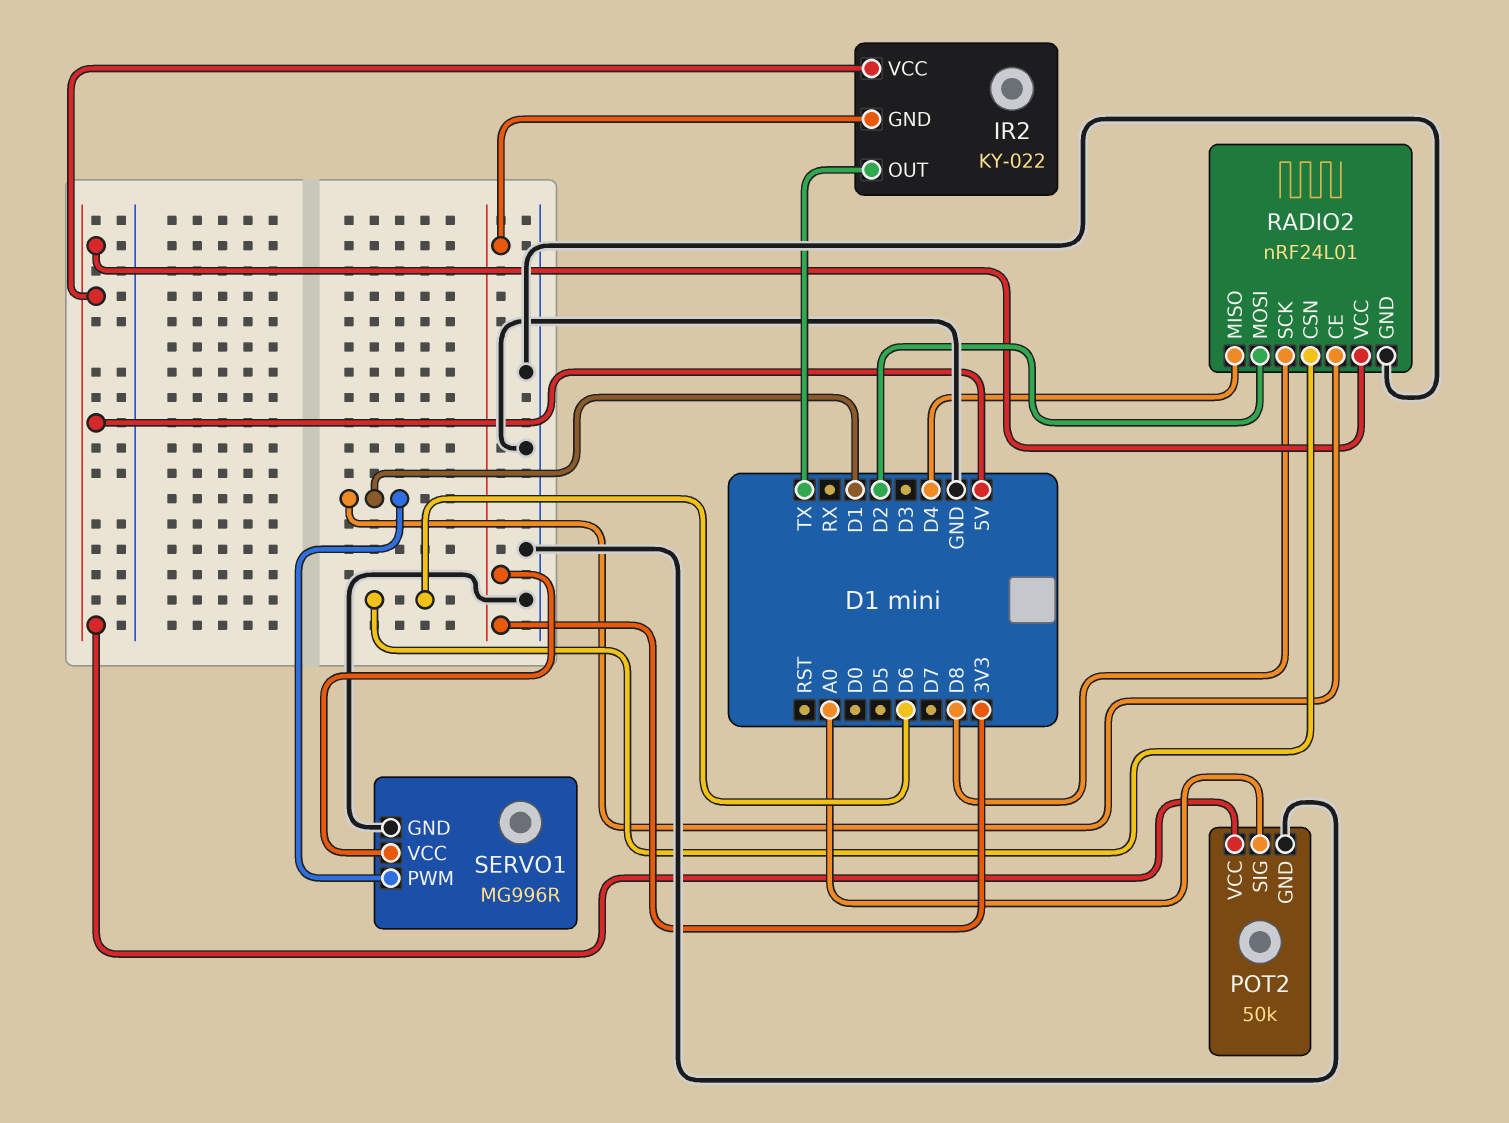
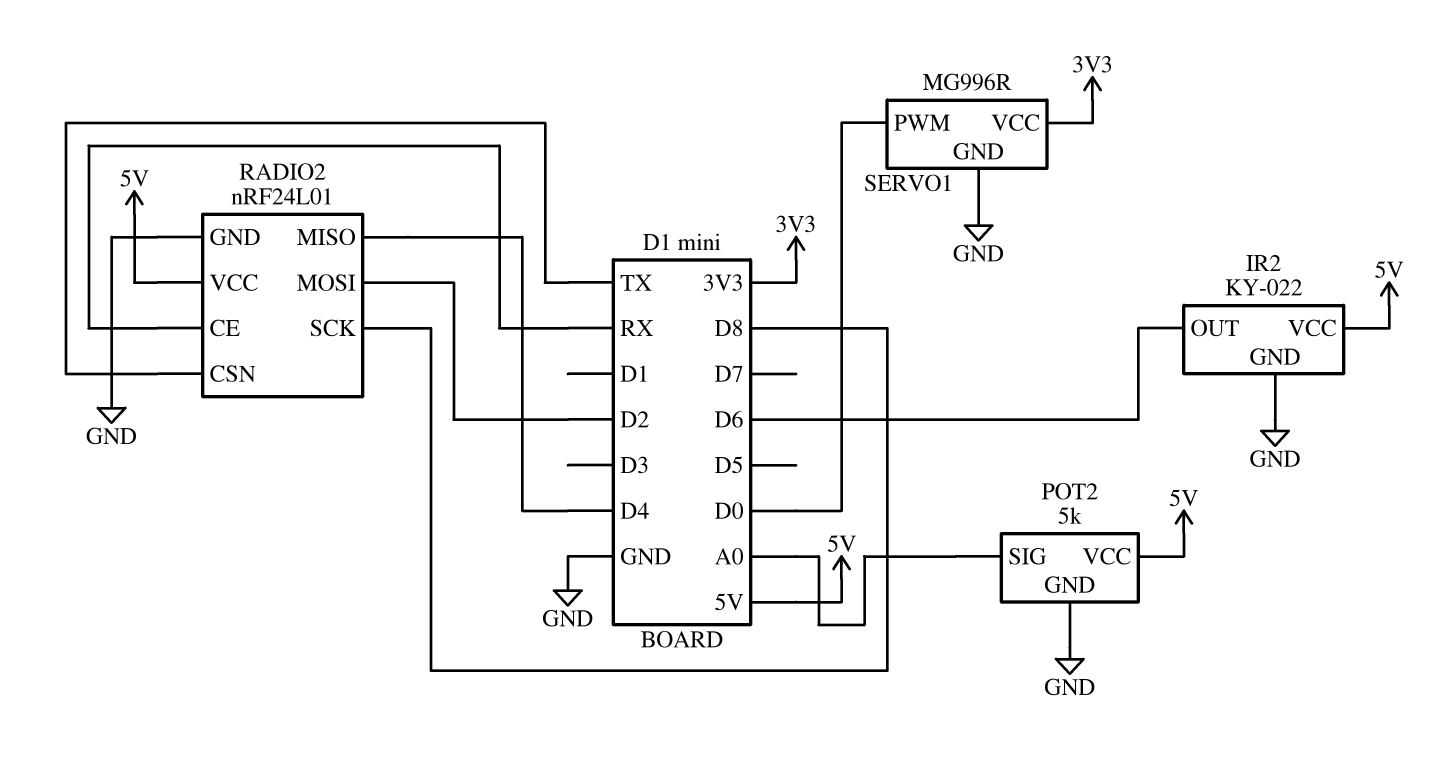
IR2 pin GND: 3V3 -> GND
IR2 pin OUT: TX -> D6
POT2: 50k -> 5k
RADIO2 pin CE: D1 -> RX
RADIO2 pin CSN: D6 -> TX
SERVO1 pin PWM: D1 -> D0

